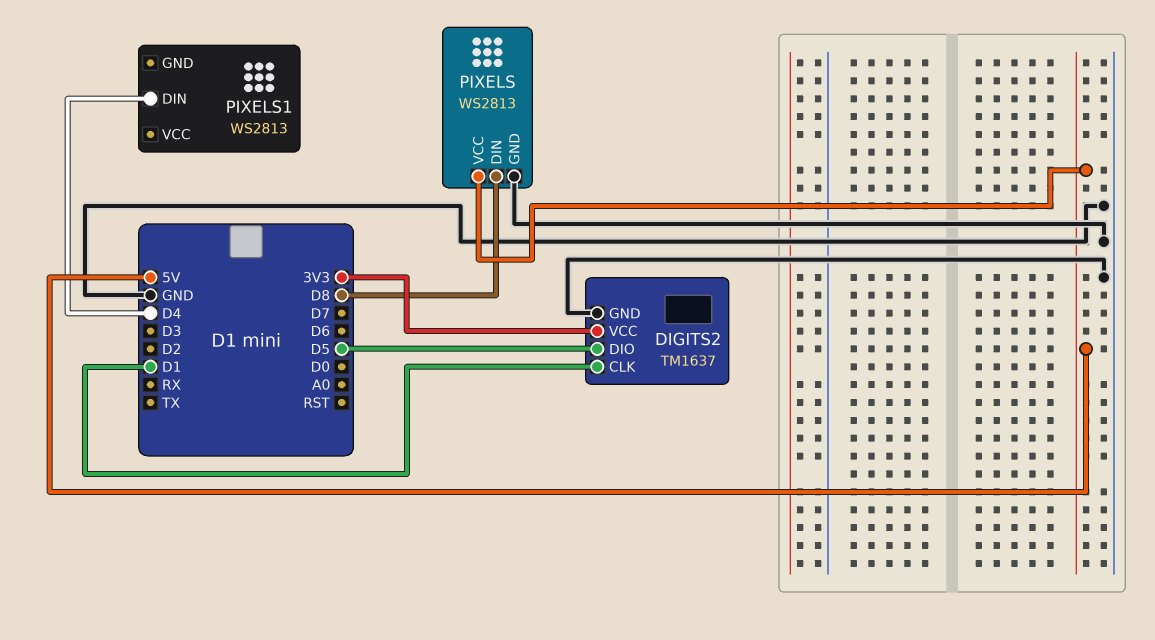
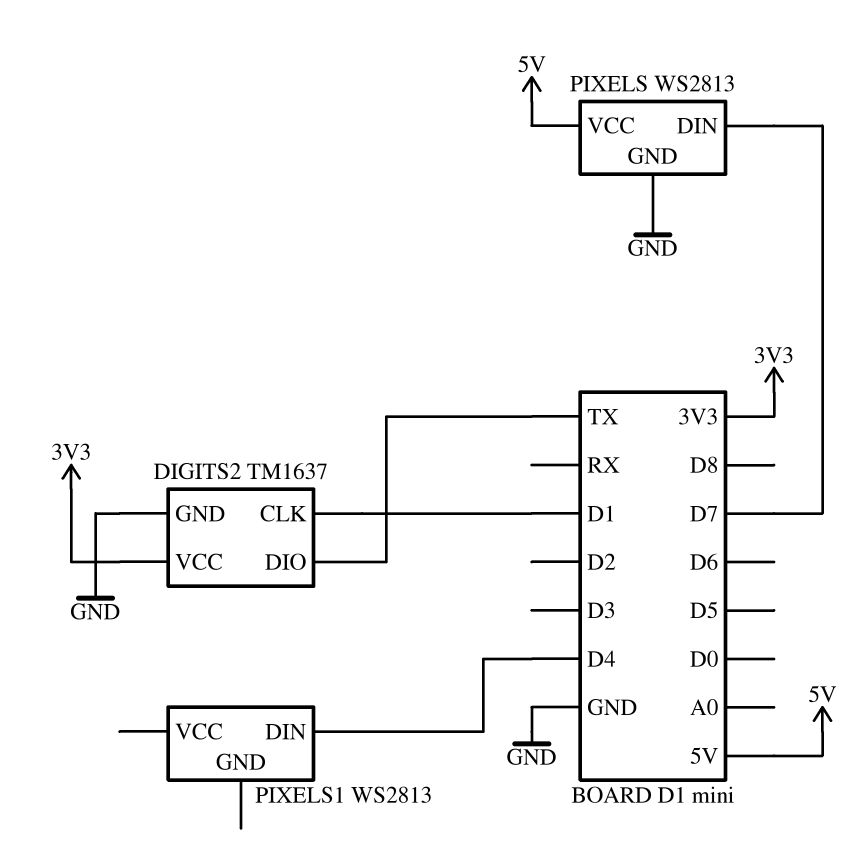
DIGITS2 pin DIO: D5 -> TX
PIXELS pin DIN: D8 -> D7

